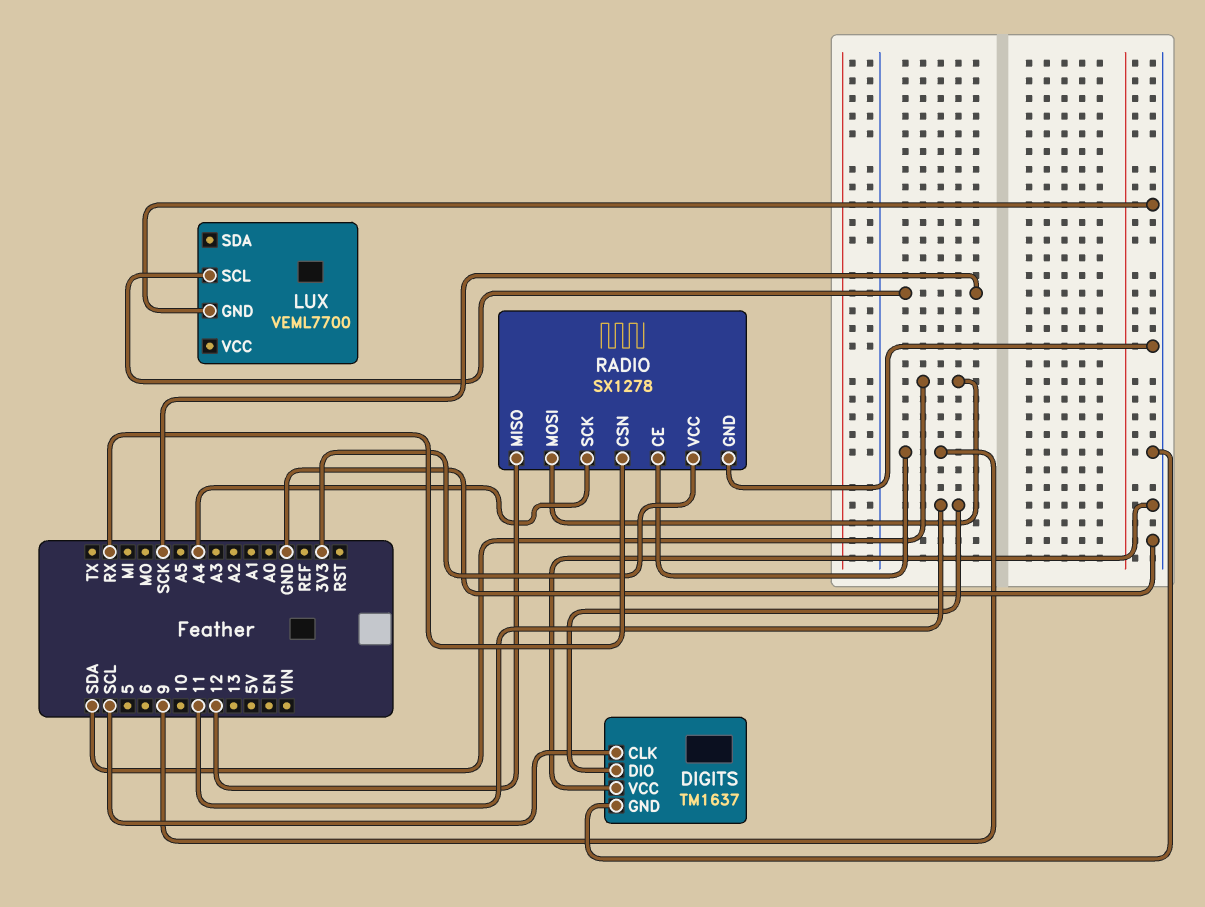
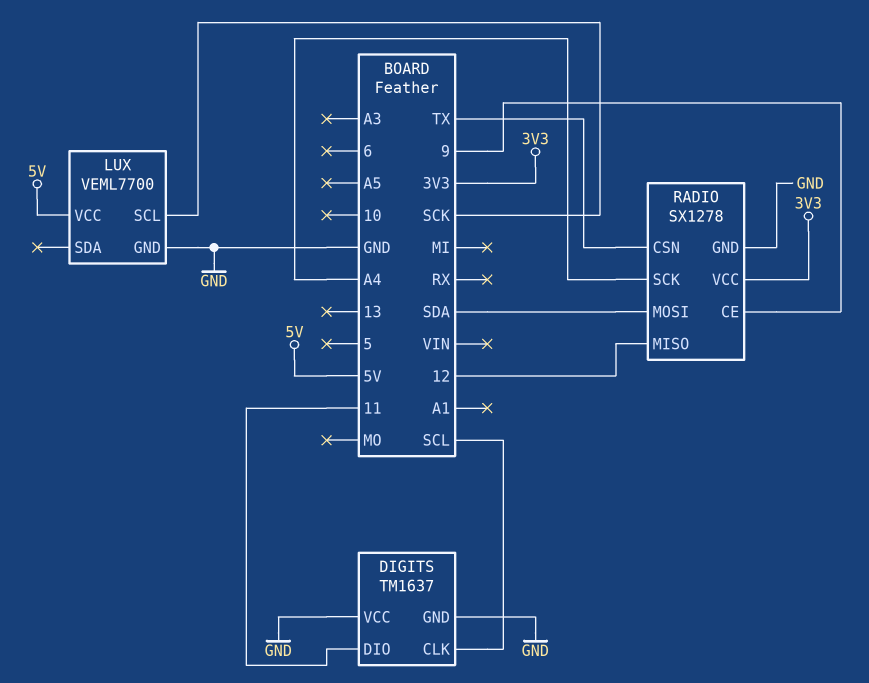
LUX pin VCC: none -> 5V
RADIO pin CSN: RX -> TX

